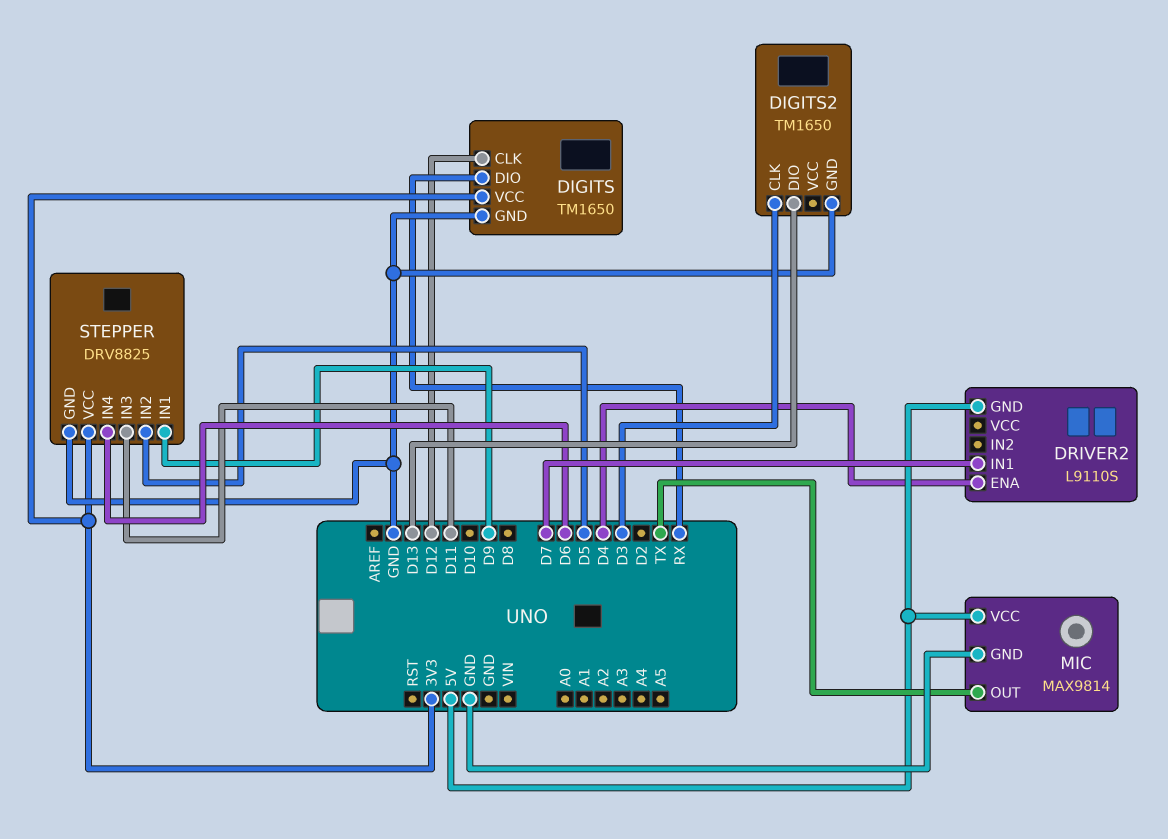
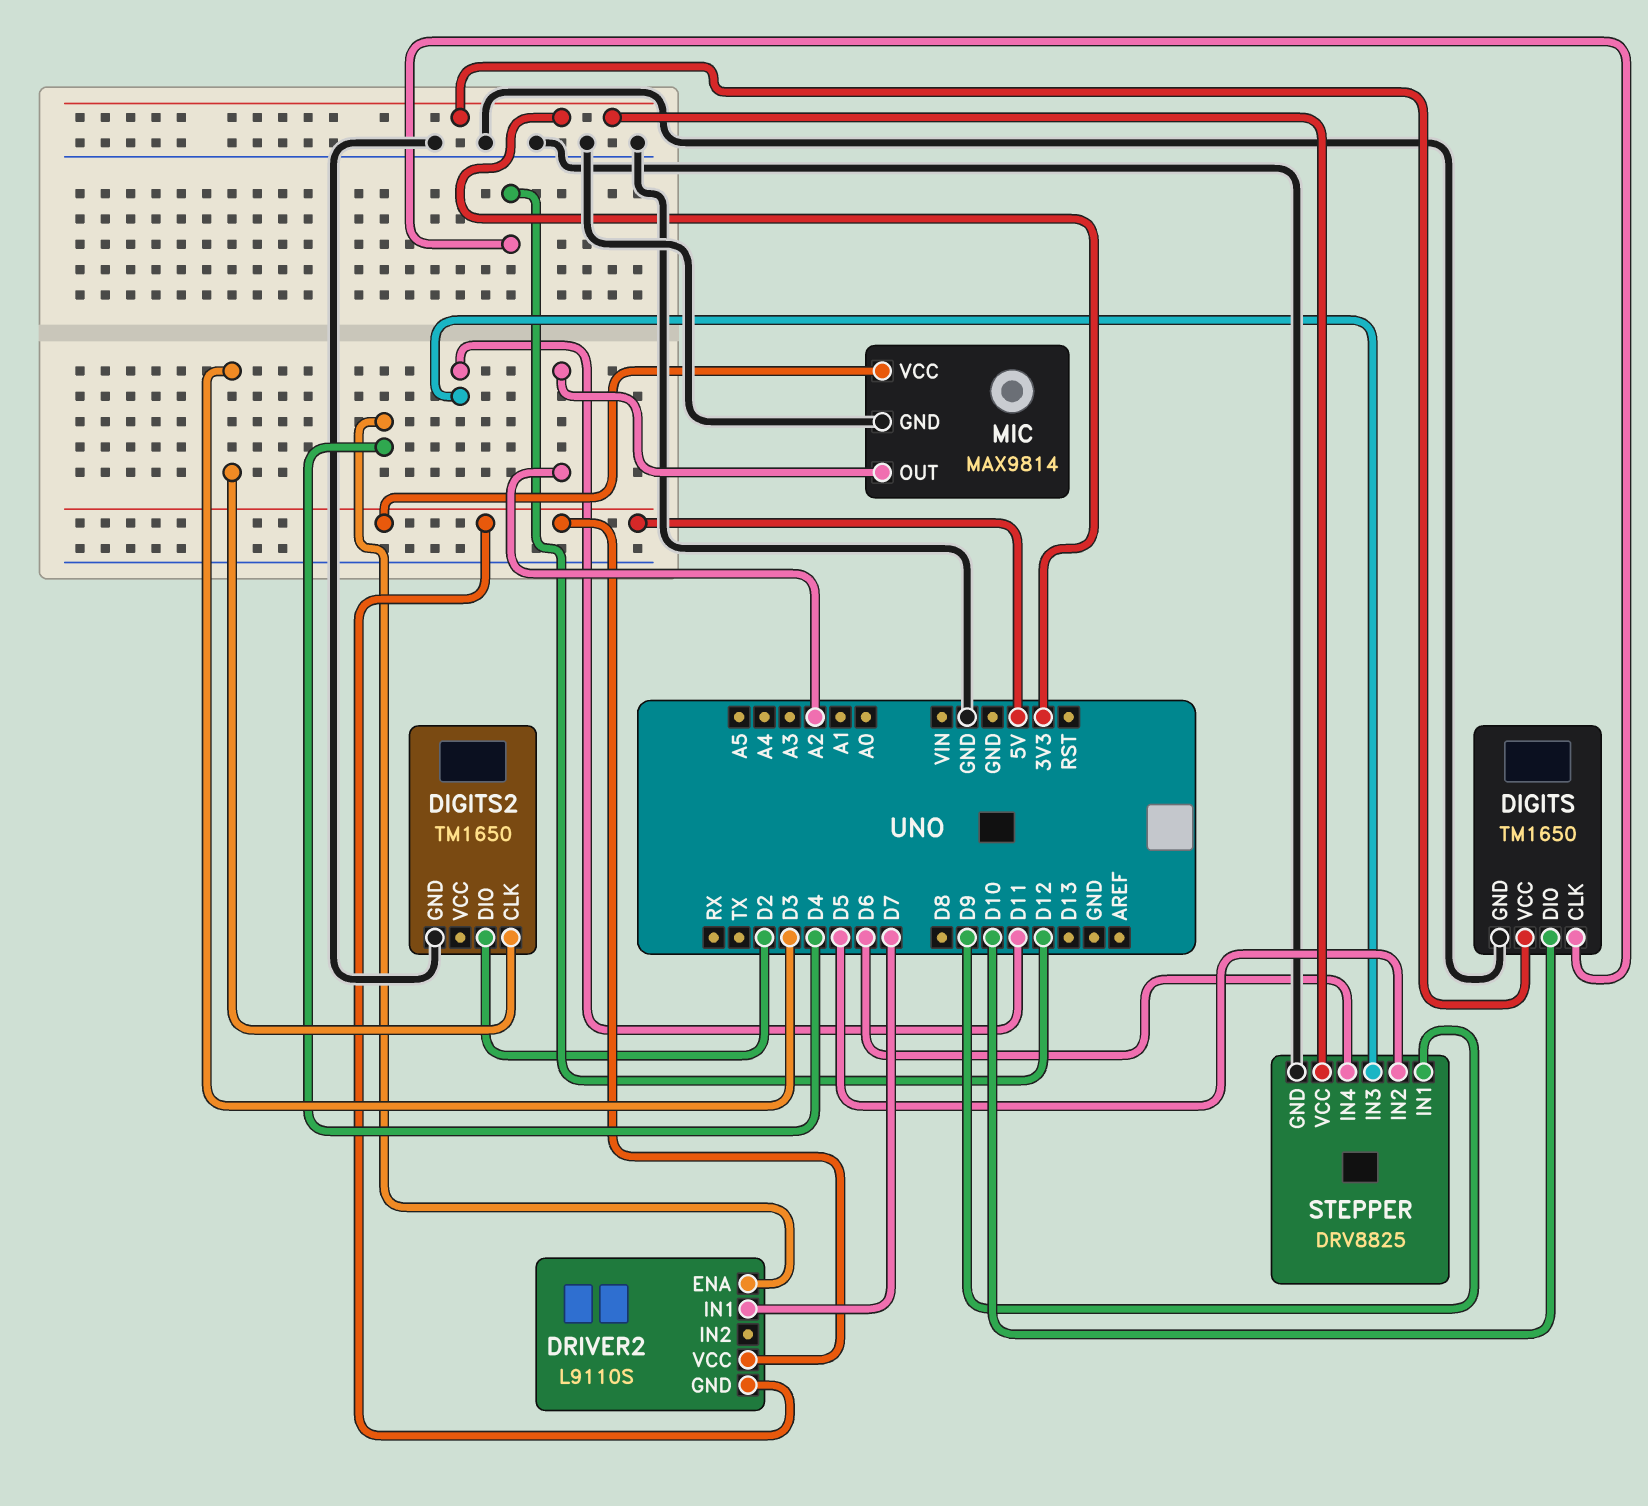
DIGITS pin DIO: RX -> D10
DIGITS2 pin DIO: D13 -> D2
DRIVER2 pin VCC: none -> 5V
MIC pin OUT: TX -> A2

